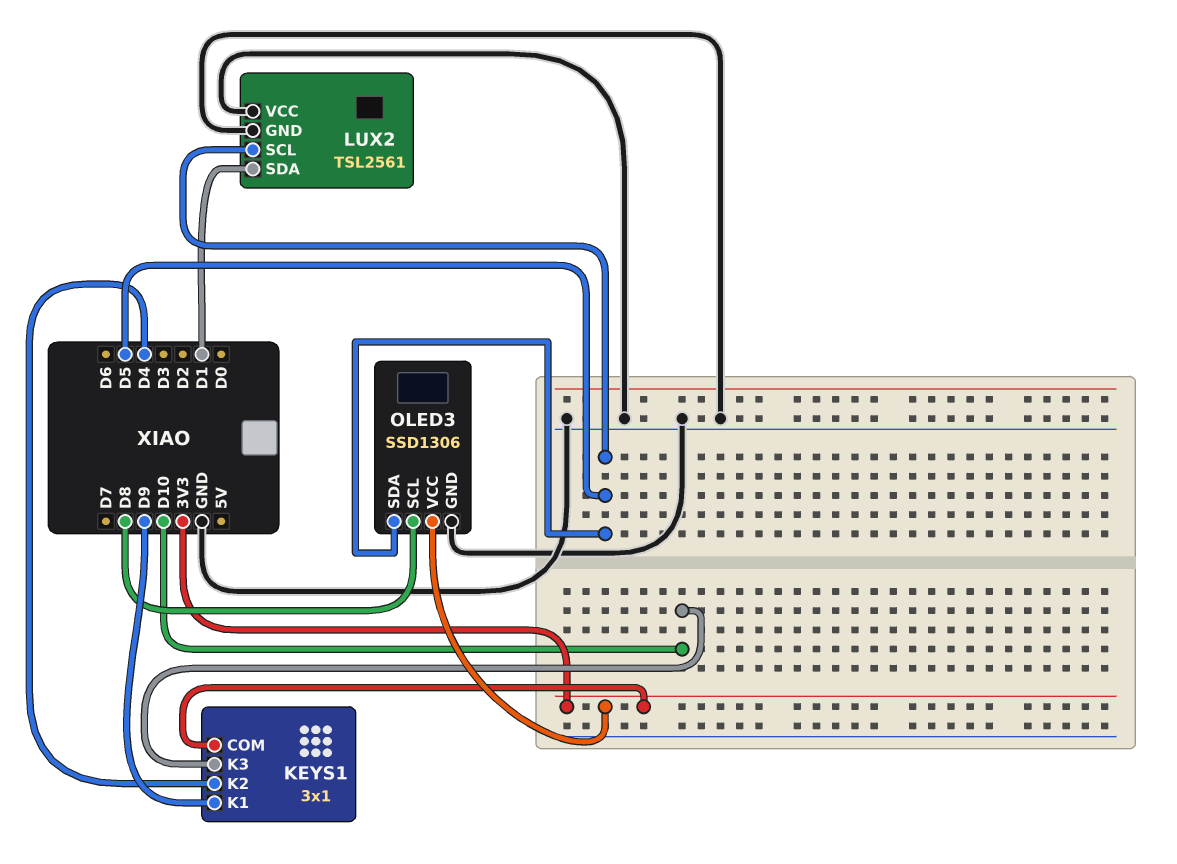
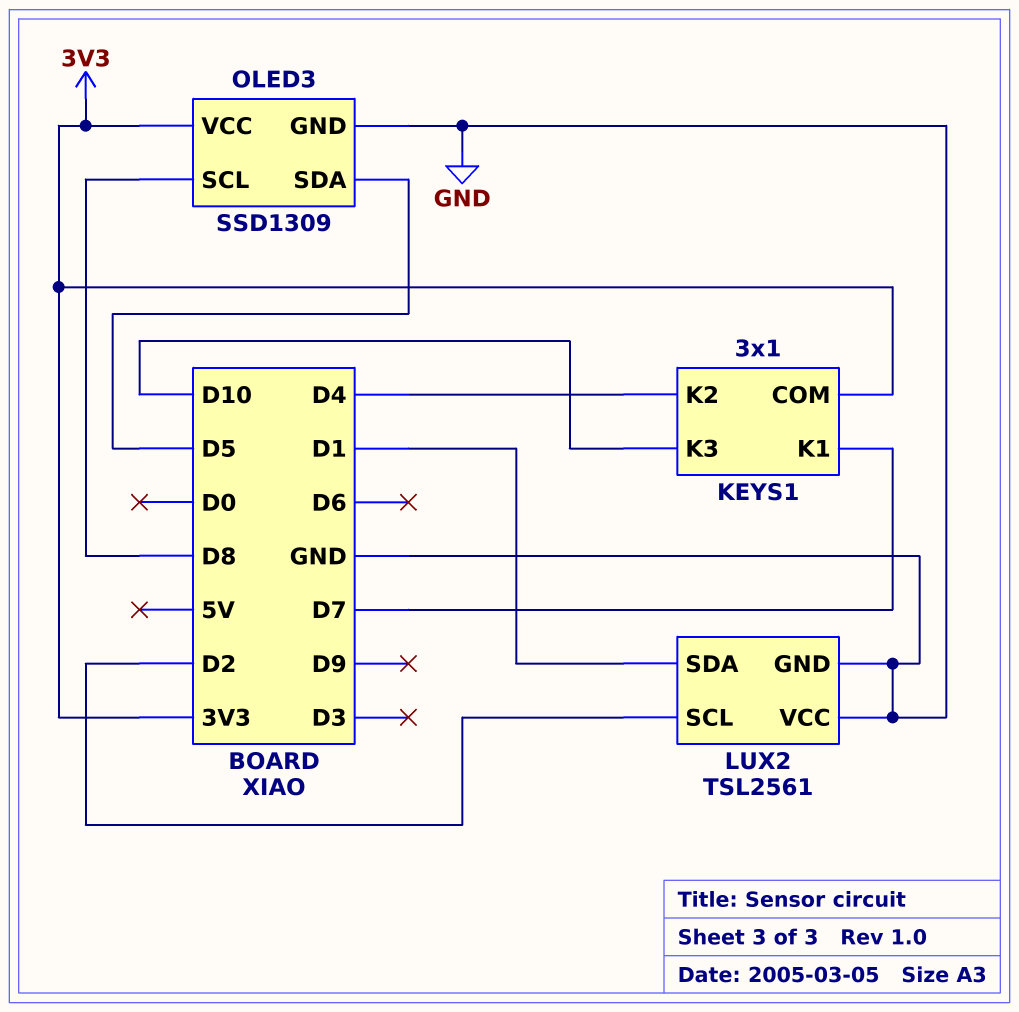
KEYS1 pin K1: D9 -> D7
LUX2 pin SCL: D5 -> D2
OLED3: SSD1306 -> SSD1309

